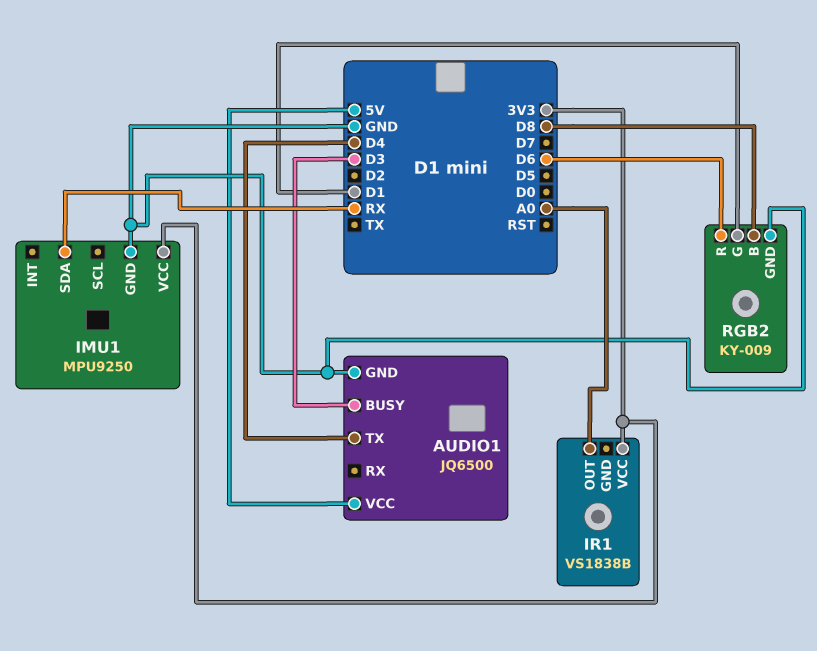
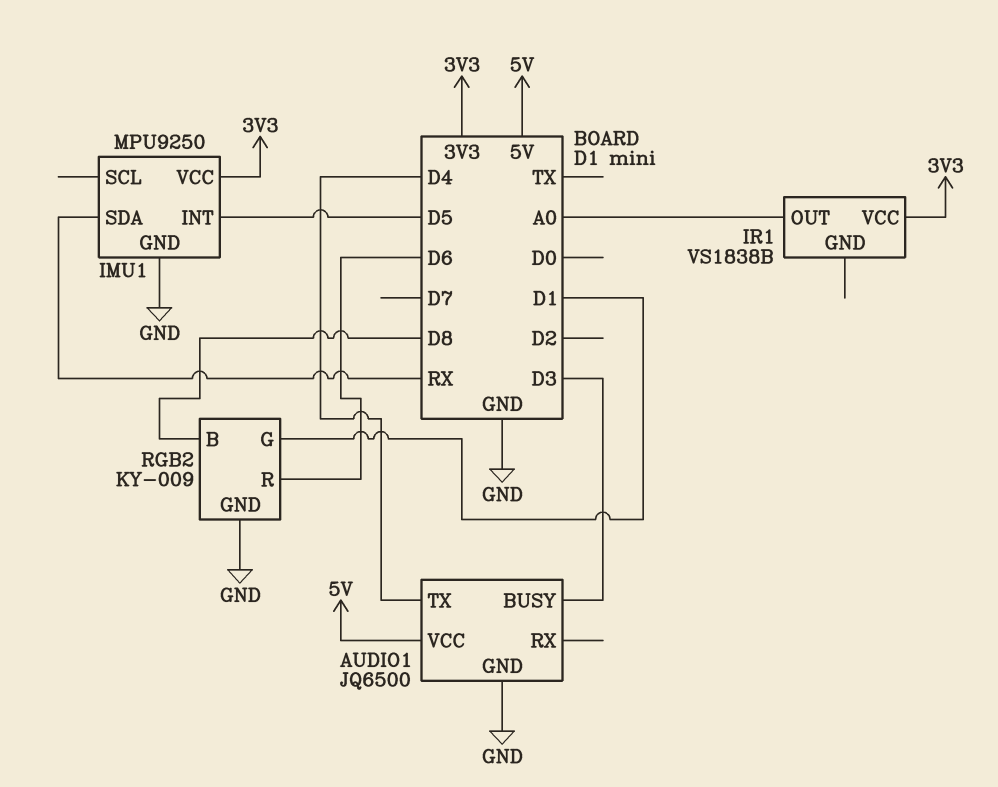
IMU1 pin INT: none -> D5

